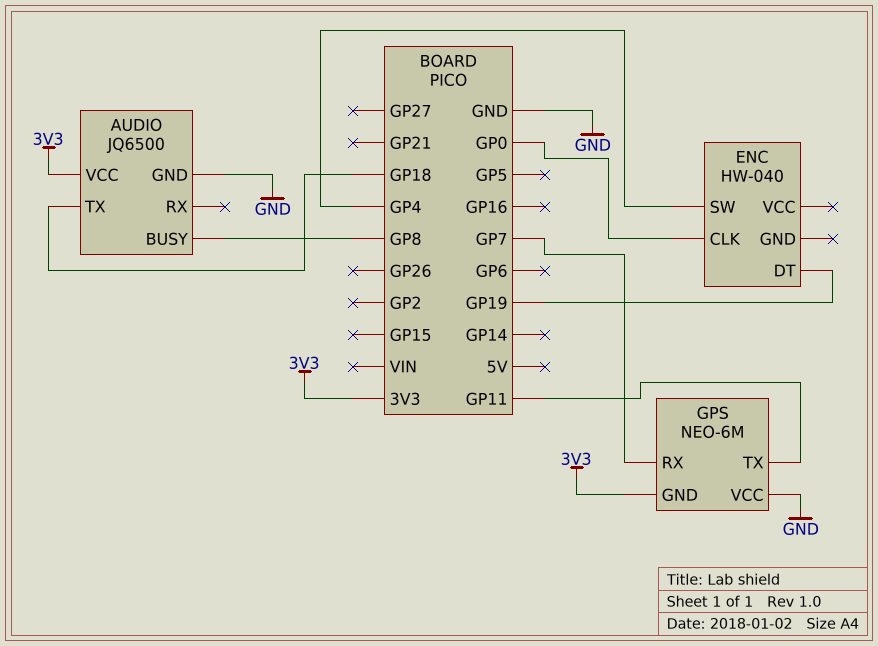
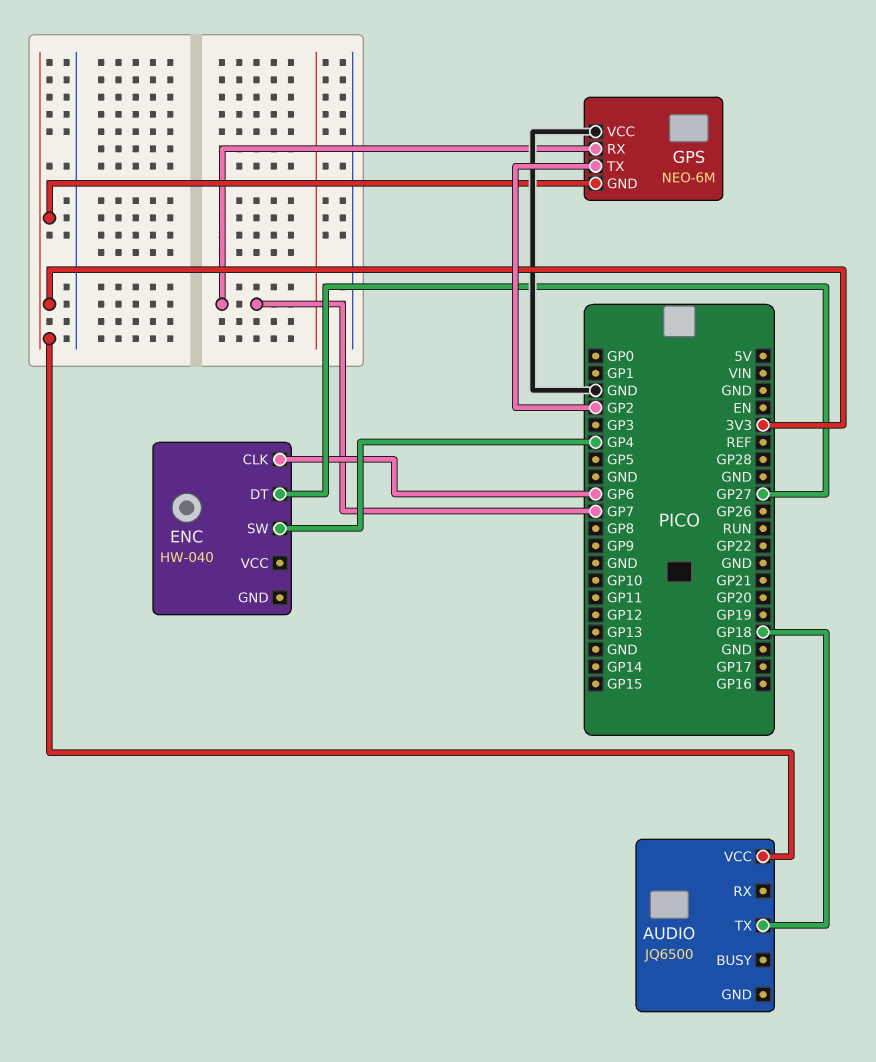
AUDIO pin BUSY: GP8 -> none
AUDIO pin GND: GND -> none
ENC pin CLK: GP0 -> GP6
ENC pin DT: GP19 -> GP27
GPS pin TX: GP11 -> GP2

